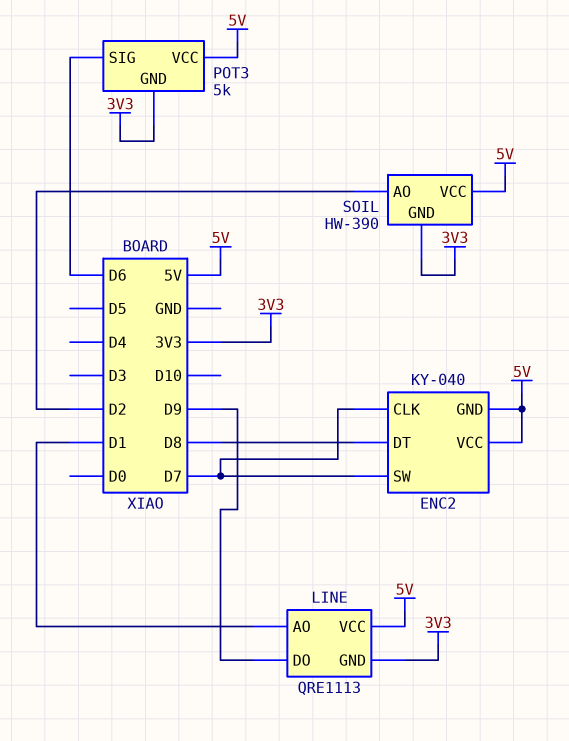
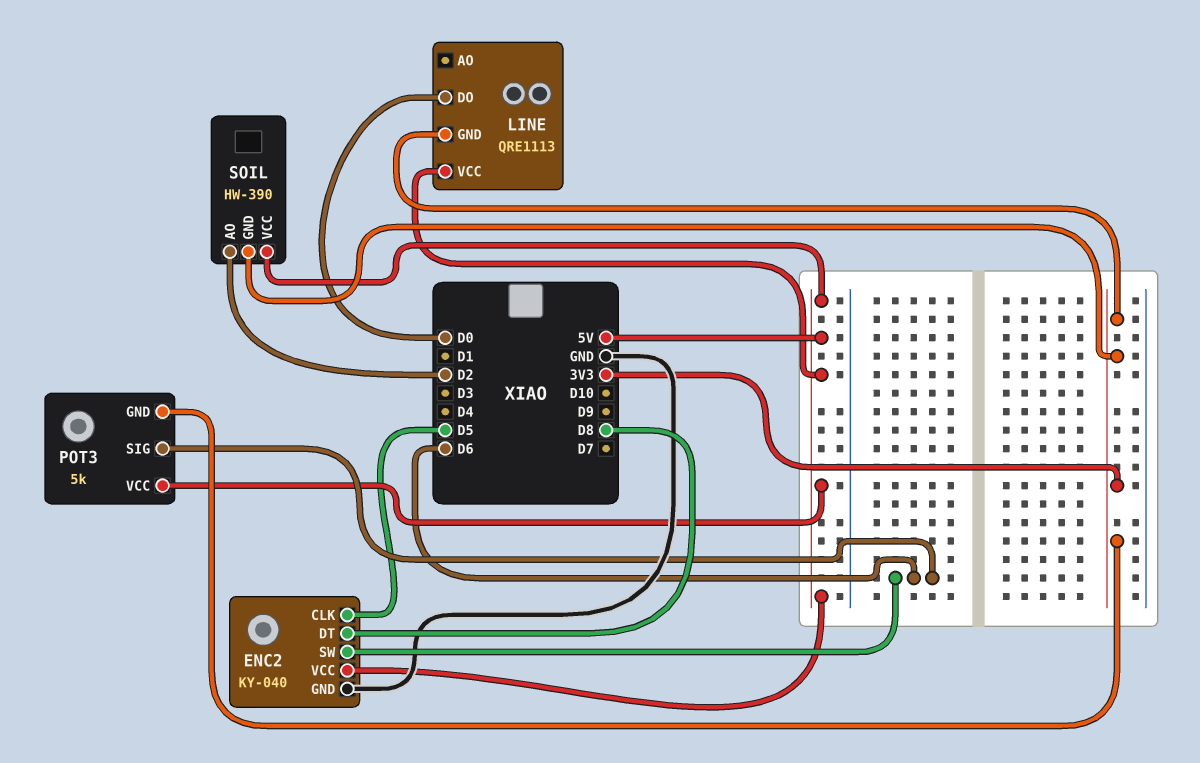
ENC2 pin CLK: D7 -> D5
ENC2 pin GND: 5V -> GND
ENC2 pin SW: D7 -> D6
LINE pin AO: D1 -> none
LINE pin DO: D9 -> D0

